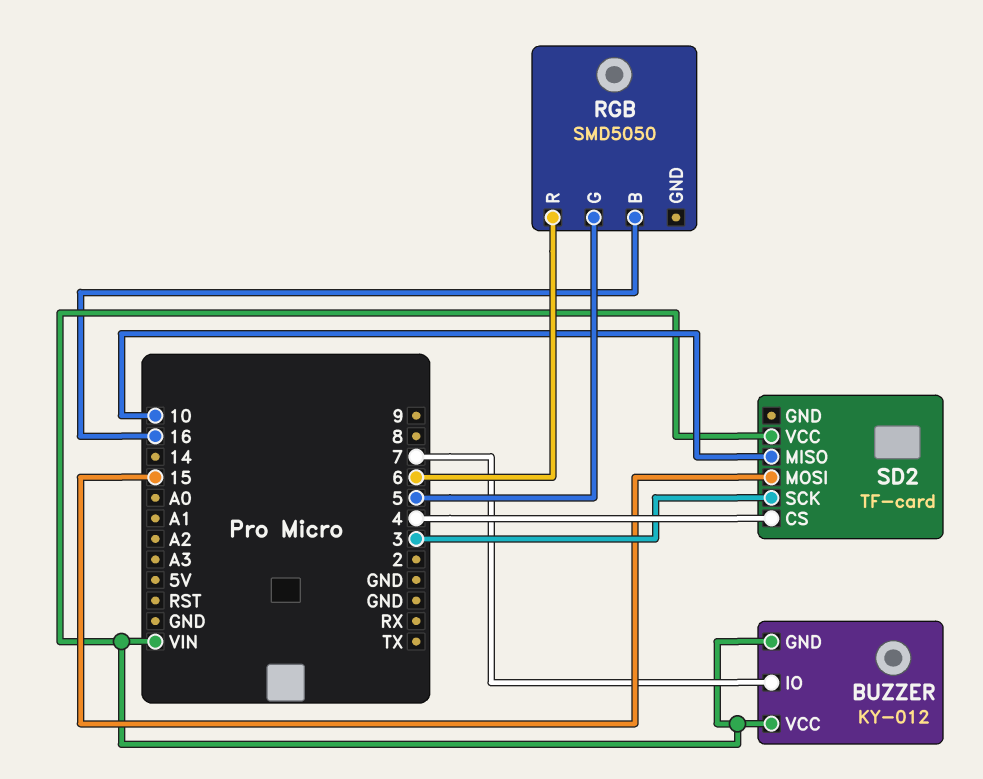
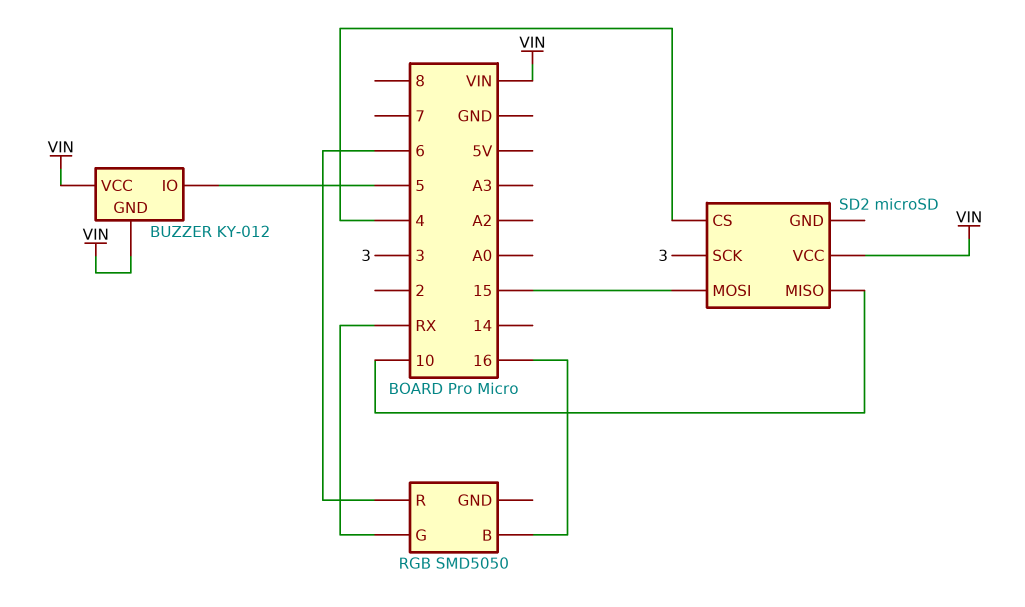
BUZZER pin IO: 7 -> 5
RGB pin G: 5 -> RX
SD2: TF-card -> microSD

